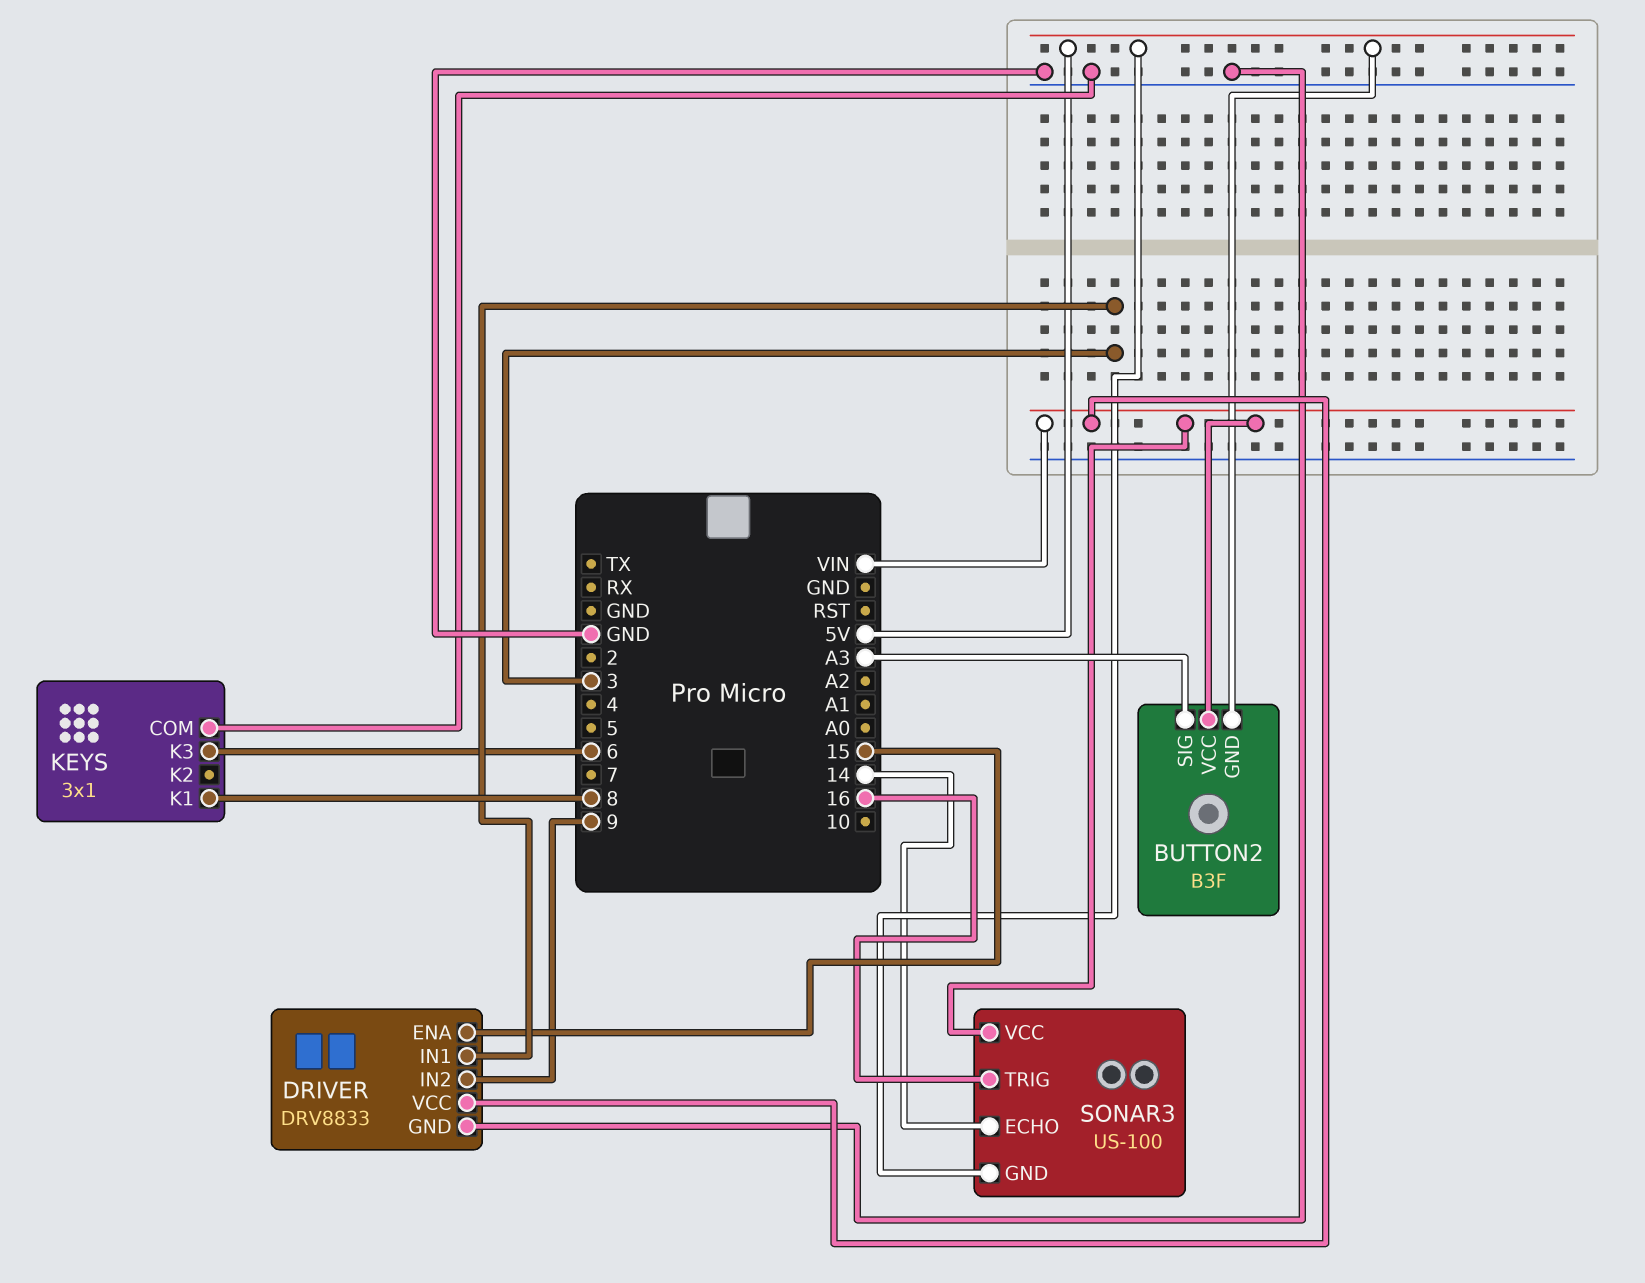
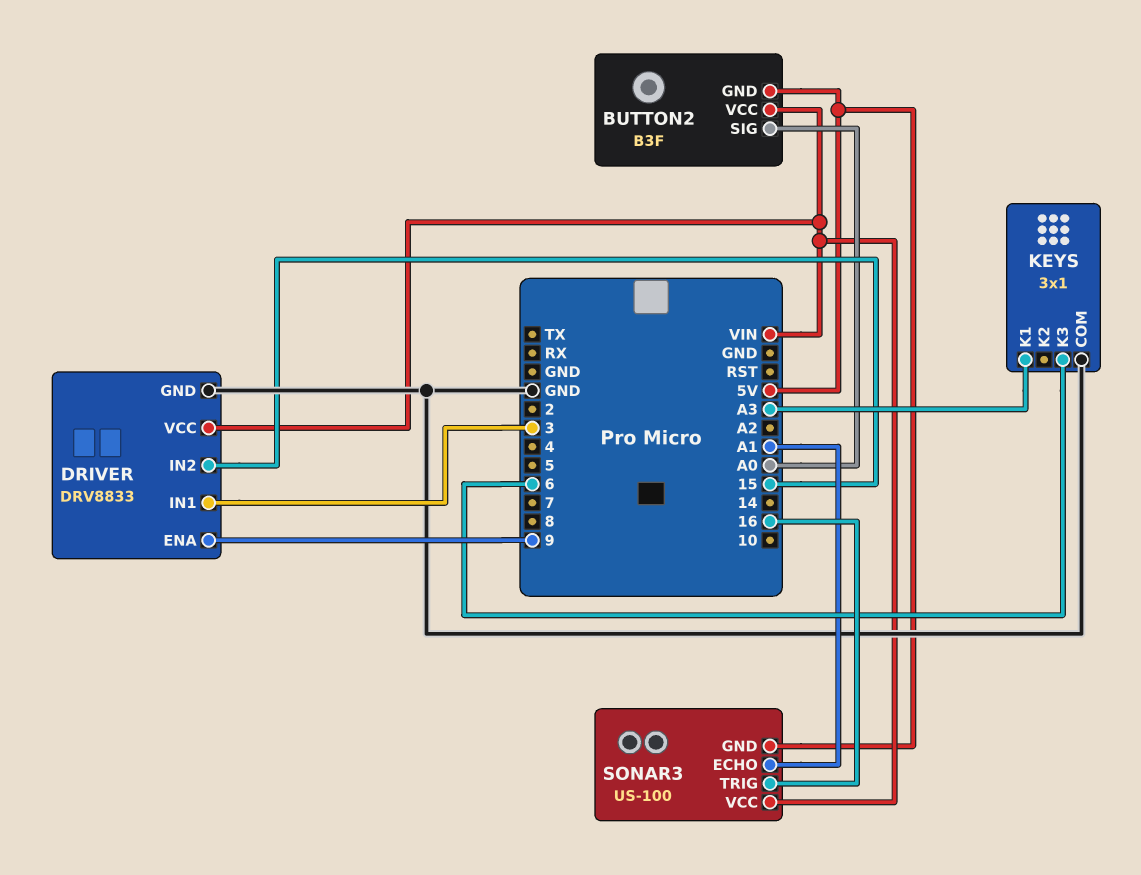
BUTTON2 pin SIG: A3 -> A0
DRIVER pin ENA: 15 -> 9
DRIVER pin IN2: 9 -> 15
KEYS pin K1: 8 -> A3
SONAR3 pin ECHO: 14 -> A1

